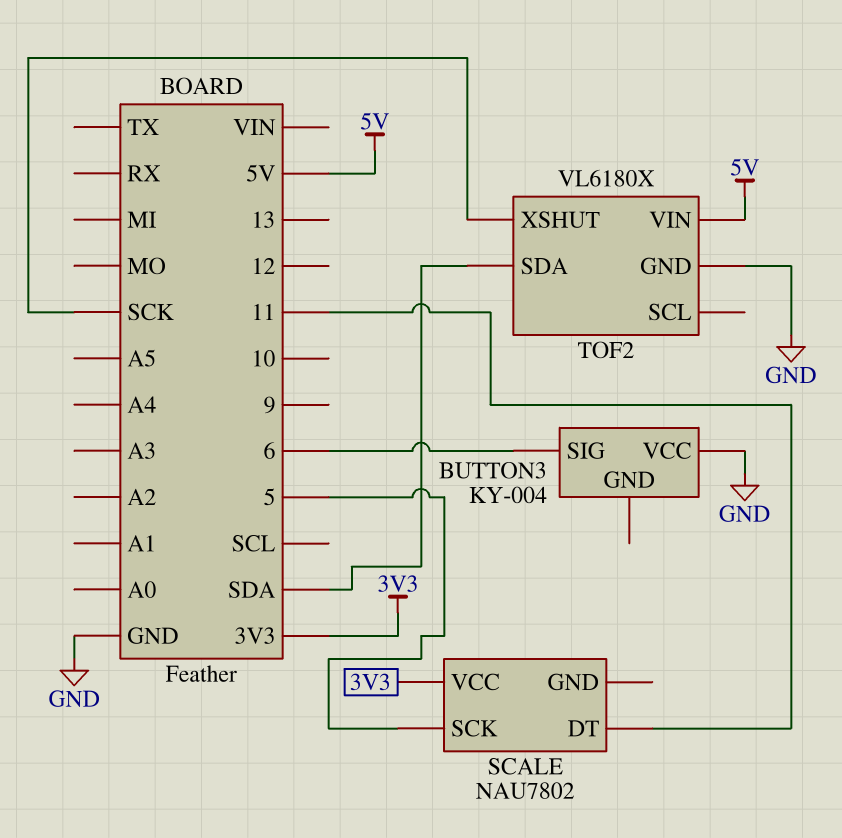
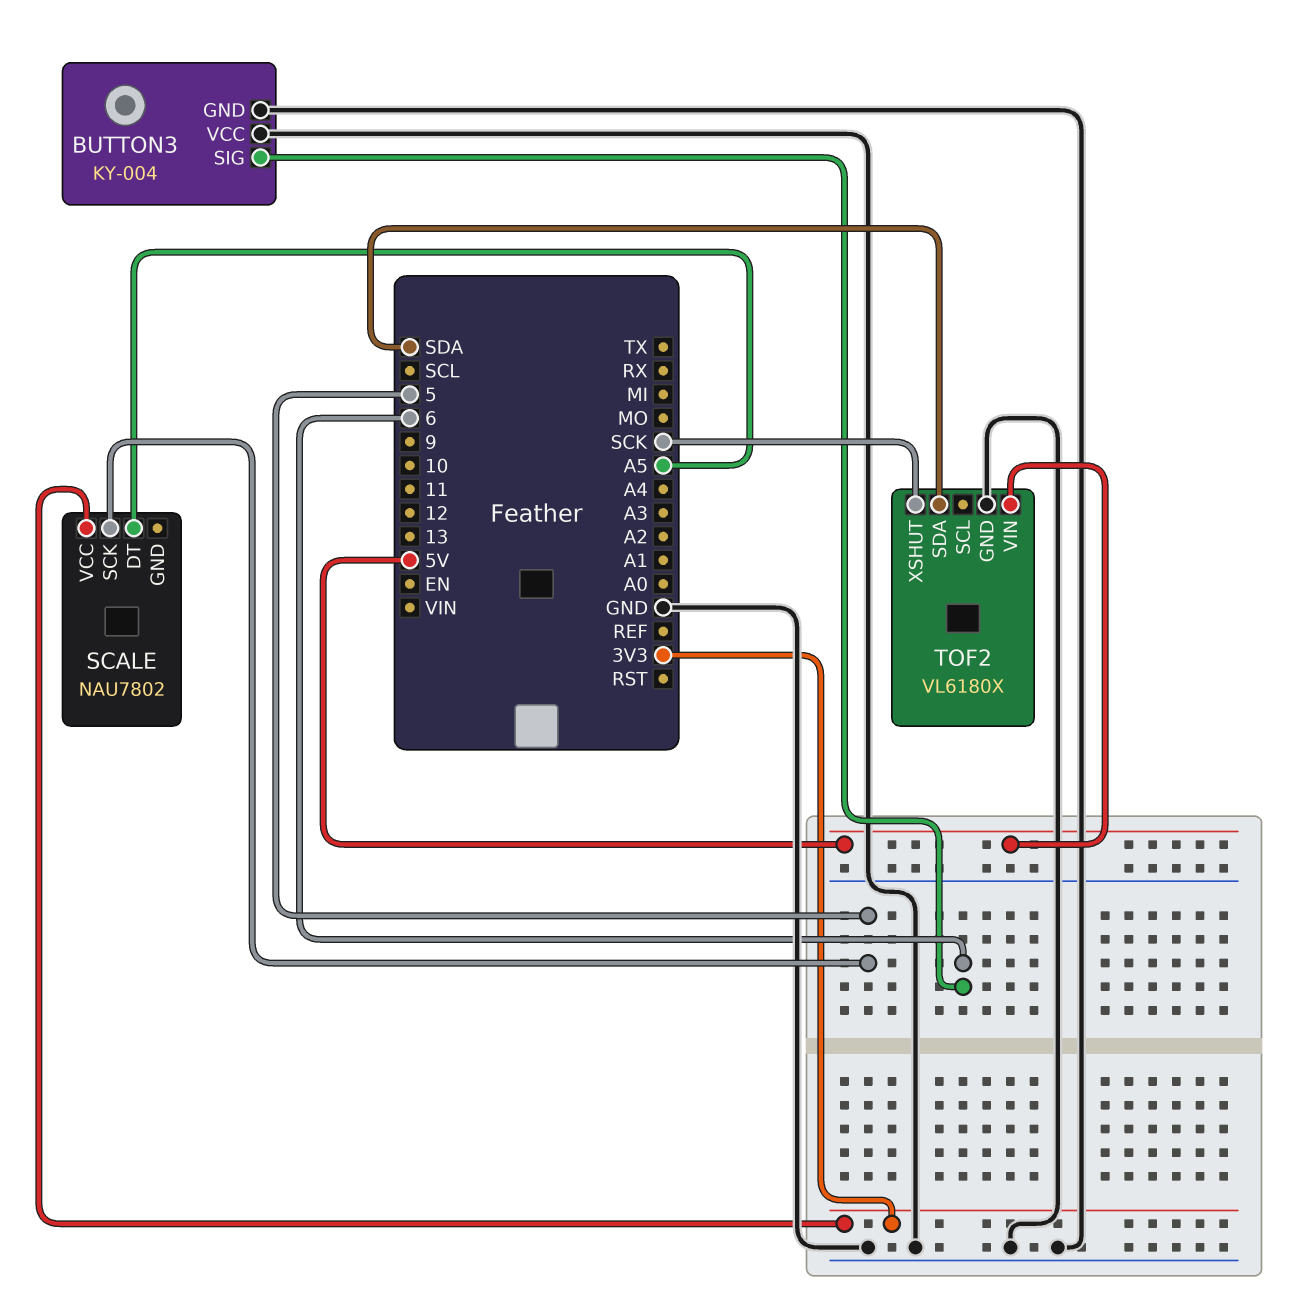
BUTTON3 pin GND: none -> GND
SCALE pin DT: 11 -> A5

